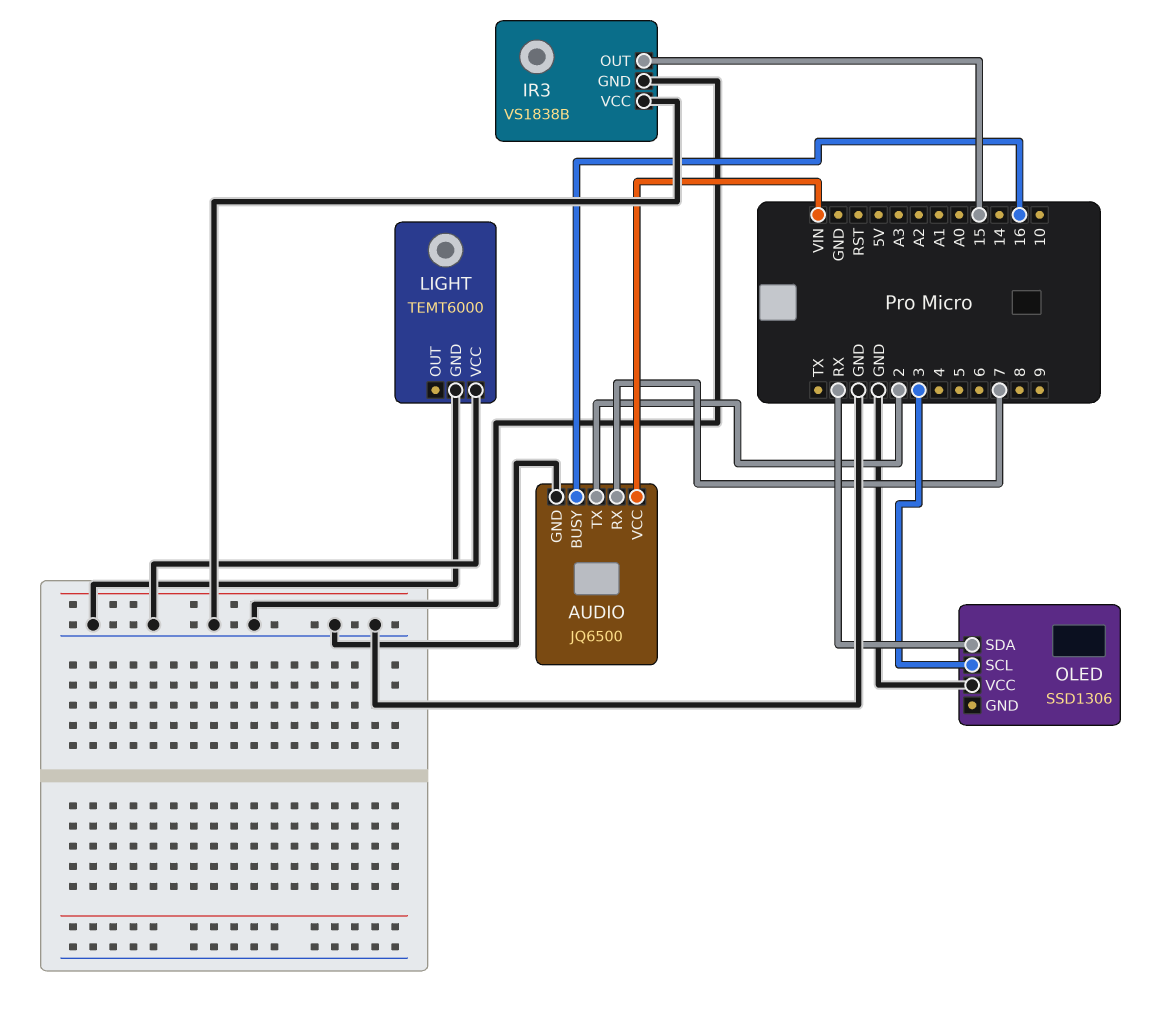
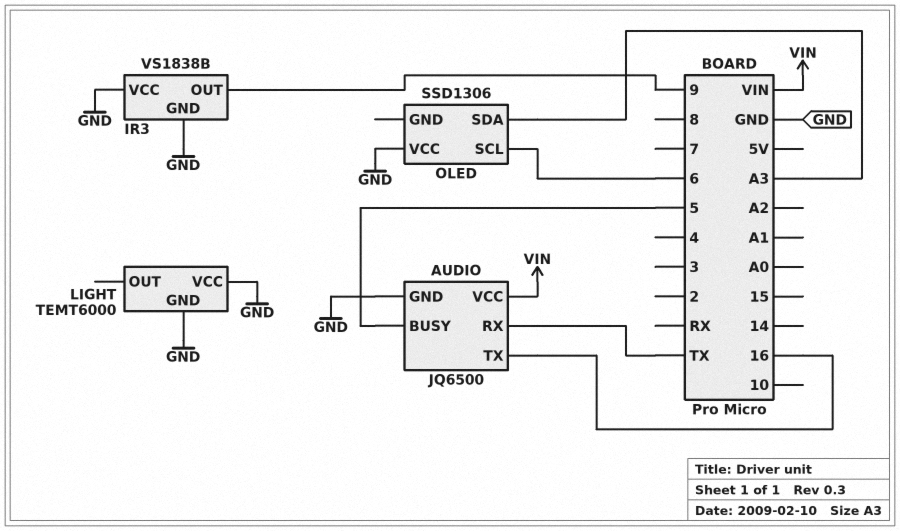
AUDIO pin BUSY: 16 -> 5
AUDIO pin RX: 7 -> TX
AUDIO pin TX: 2 -> 16
IR3 pin OUT: 15 -> 9
OLED pin SCL: 3 -> 6
OLED pin SDA: RX -> A3

